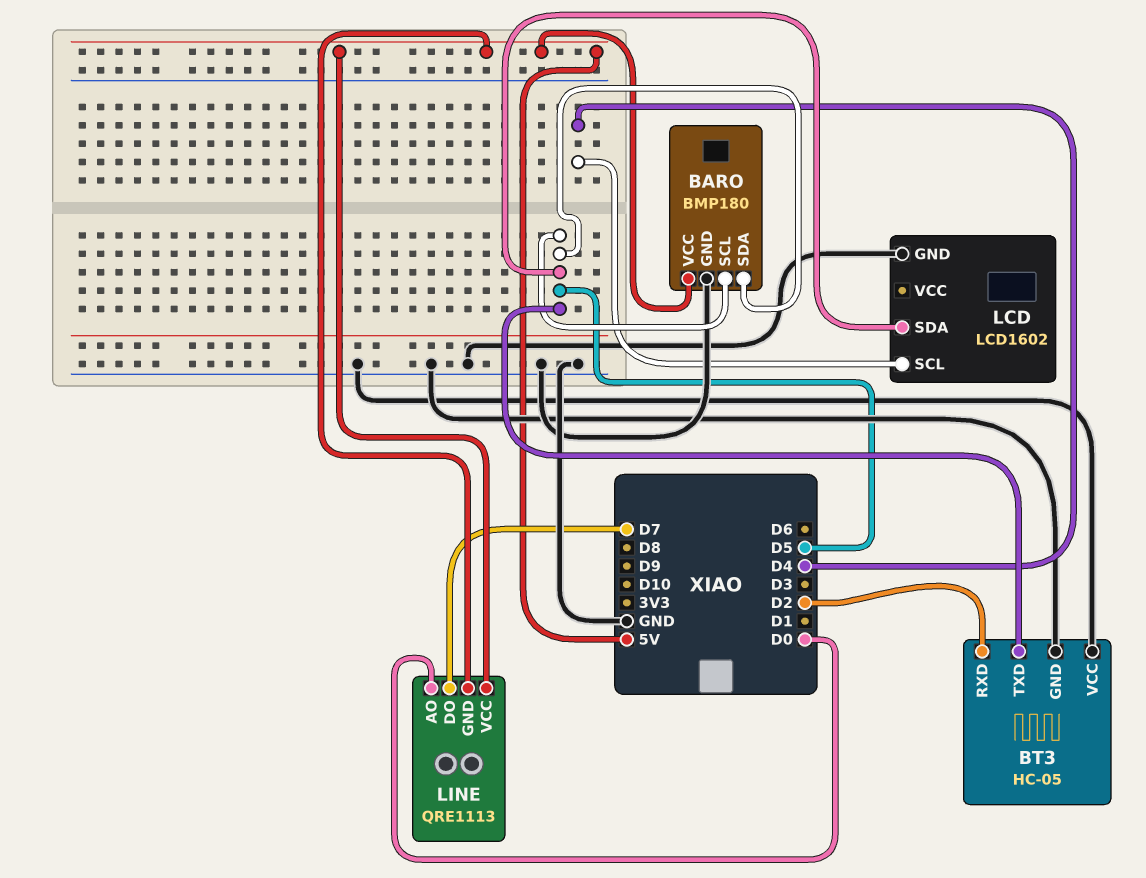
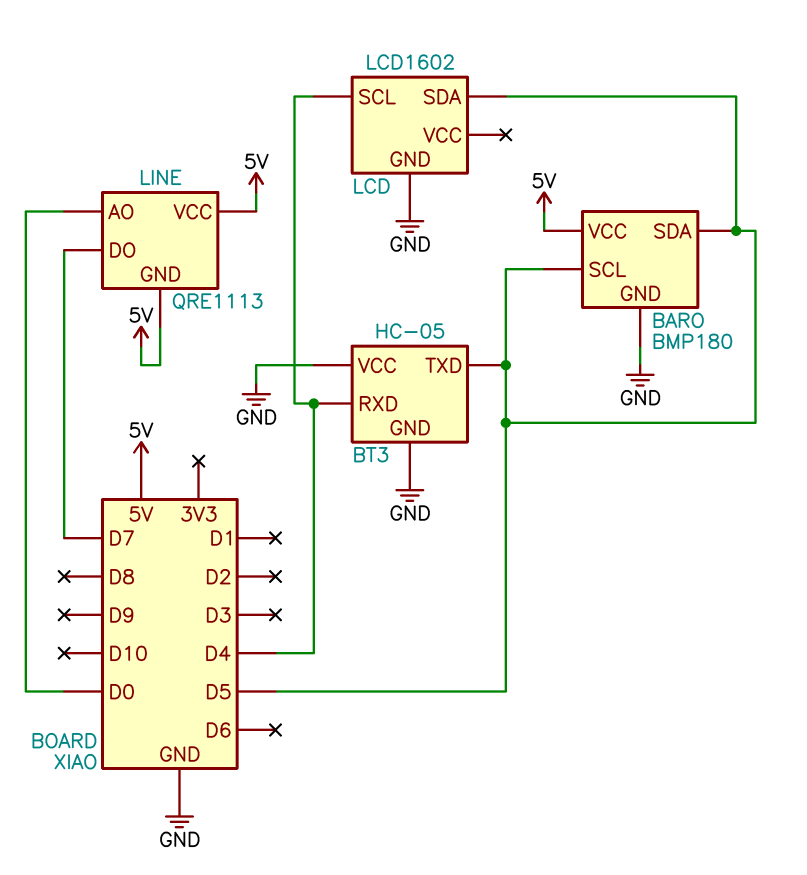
BT3 pin RXD: D2 -> D4

